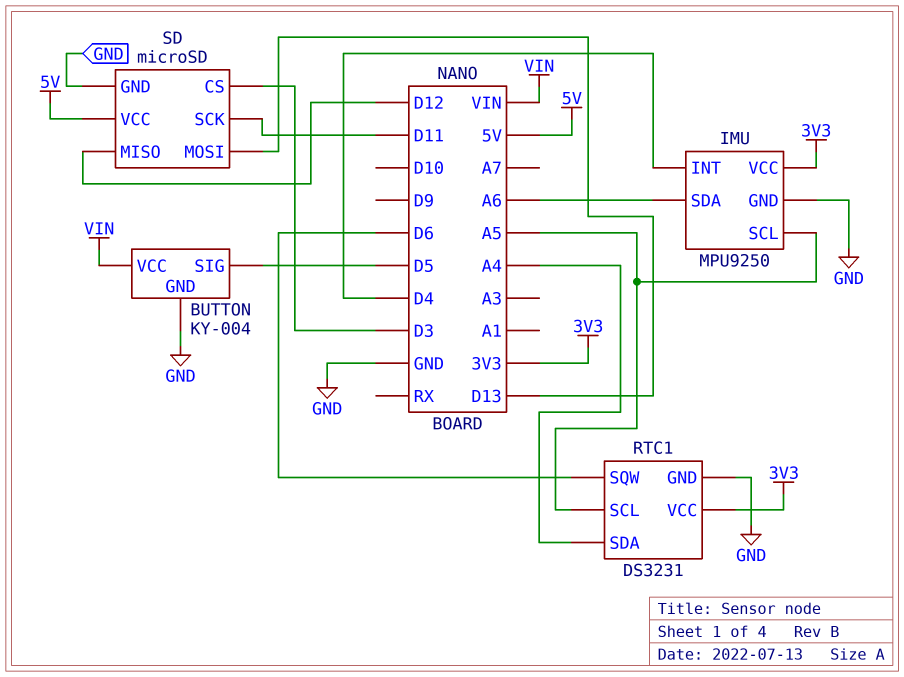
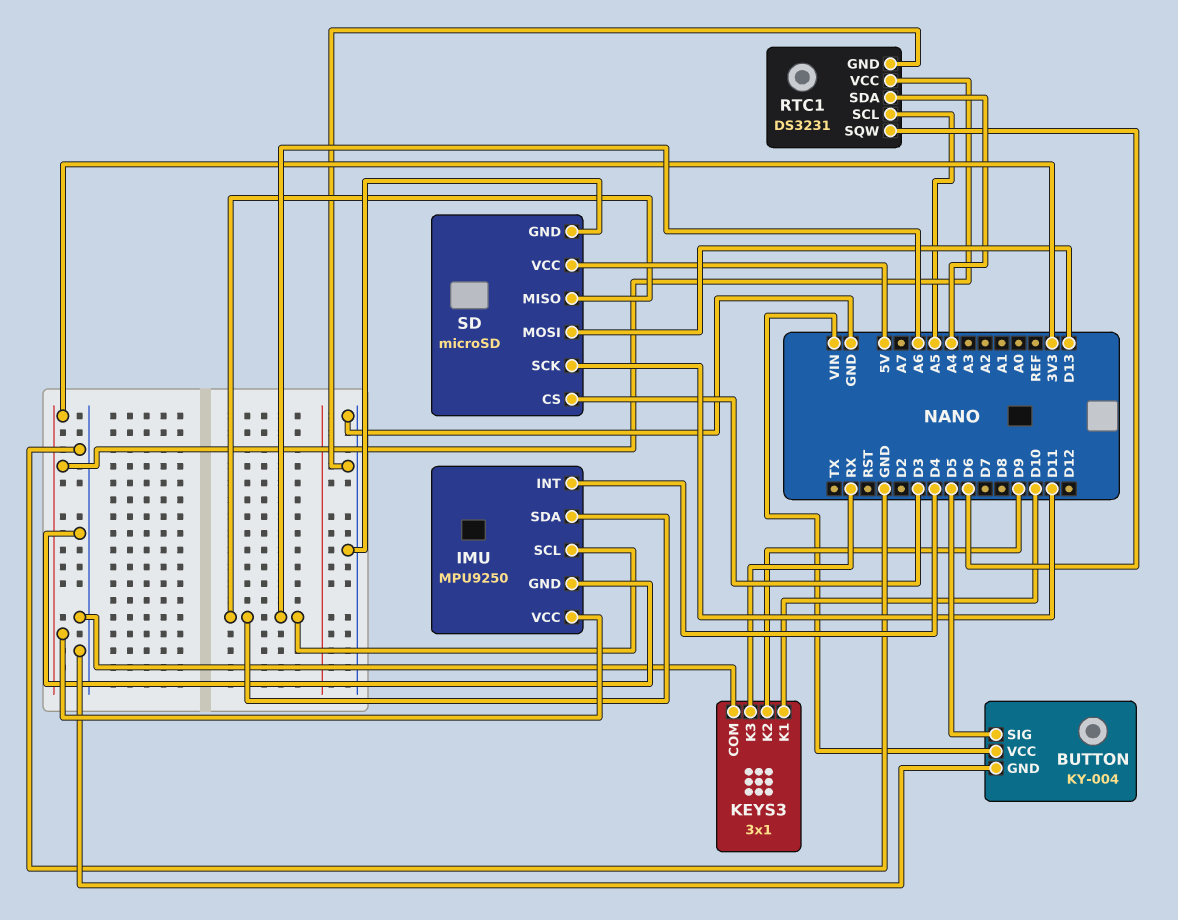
IMU pin SCL: A5 -> A6
KEYS3: none -> 3x1
KEYS3 pin COM: none -> GND
KEYS3 pin K1: none -> D10
KEYS3 pin K2: none -> D9
KEYS3 pin K3: none -> RX
SD pin MISO: D12 -> A6

